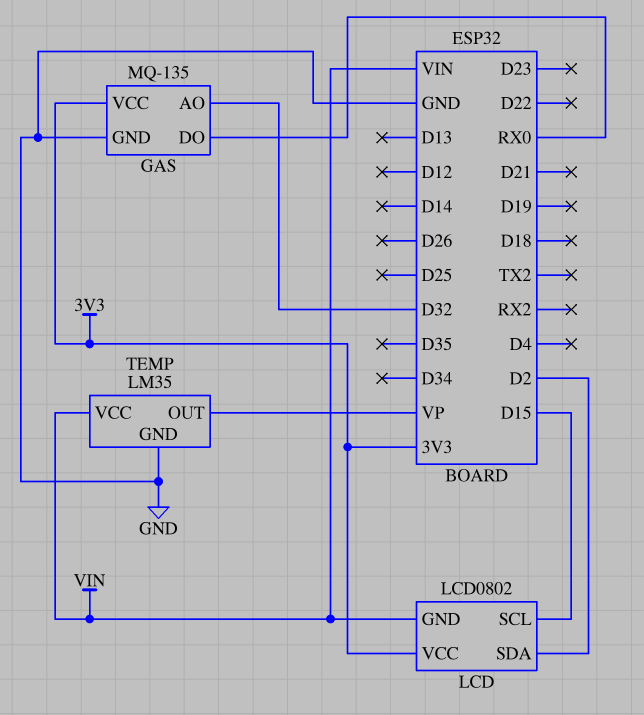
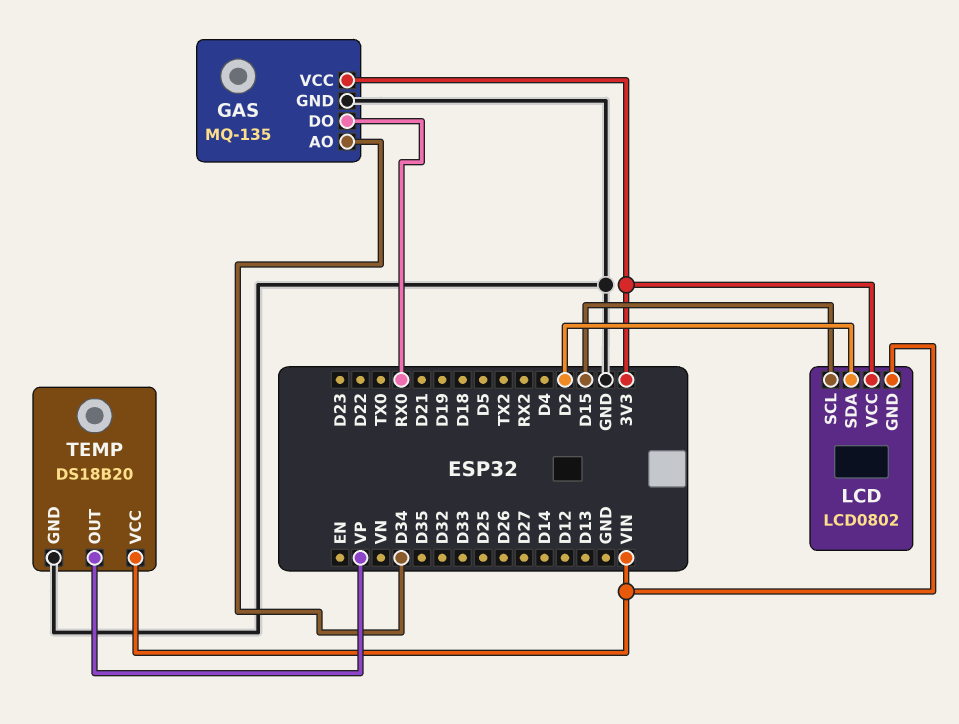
GAS pin AO: D32 -> D34
TEMP: LM35 -> DS18B20

